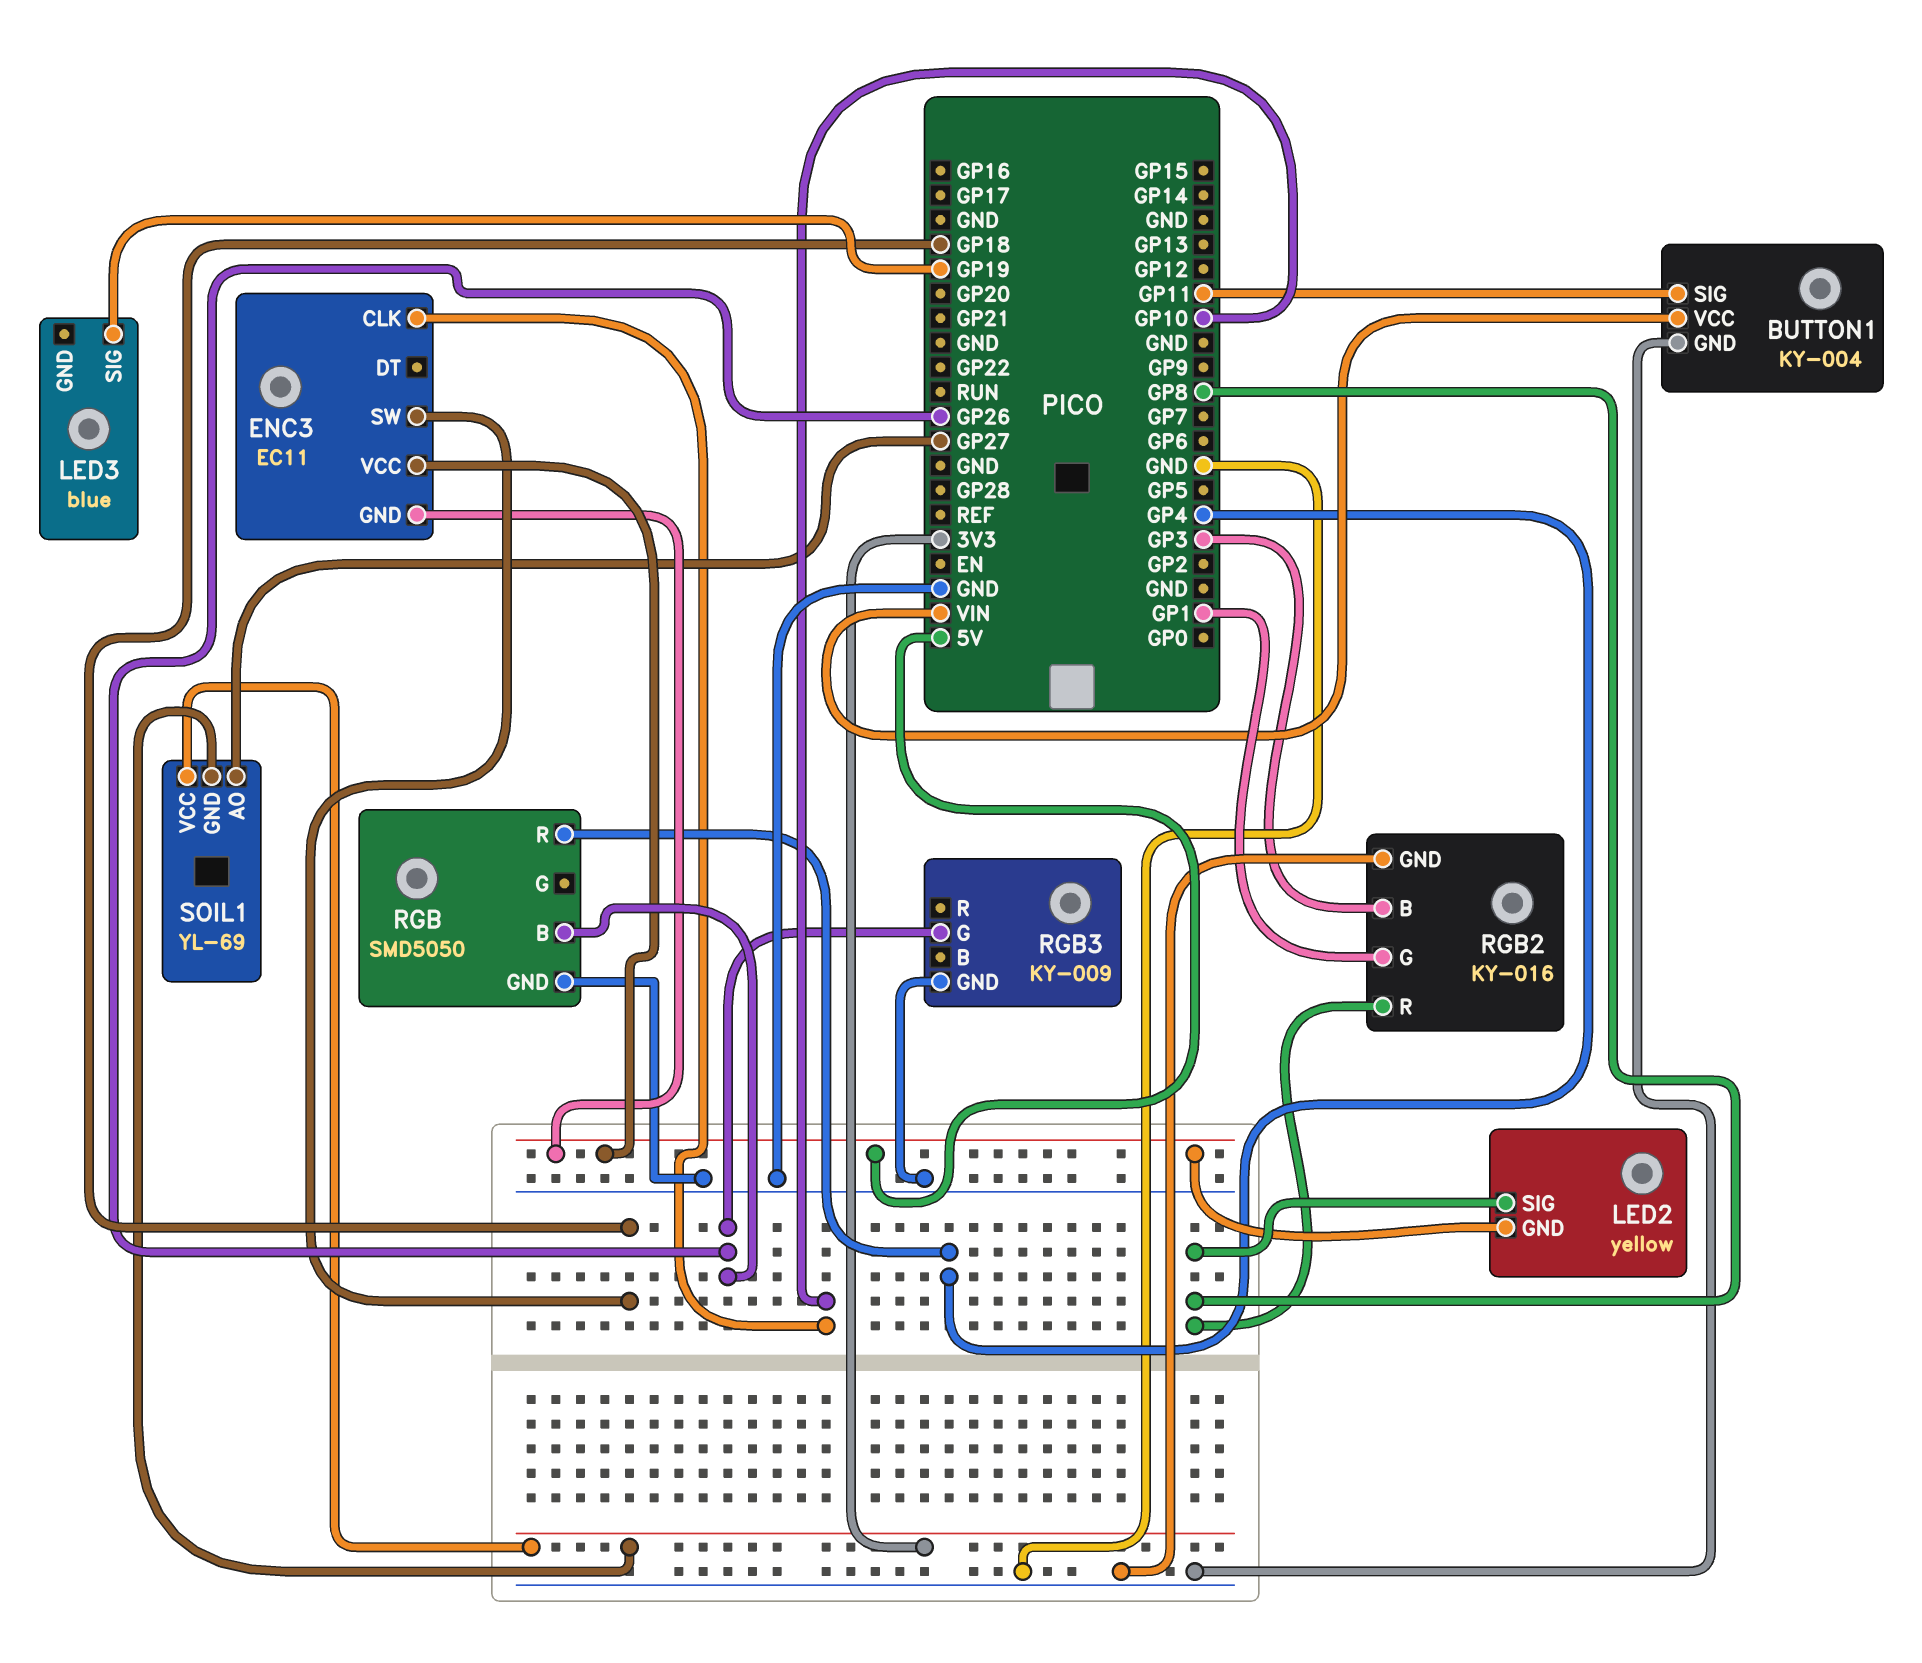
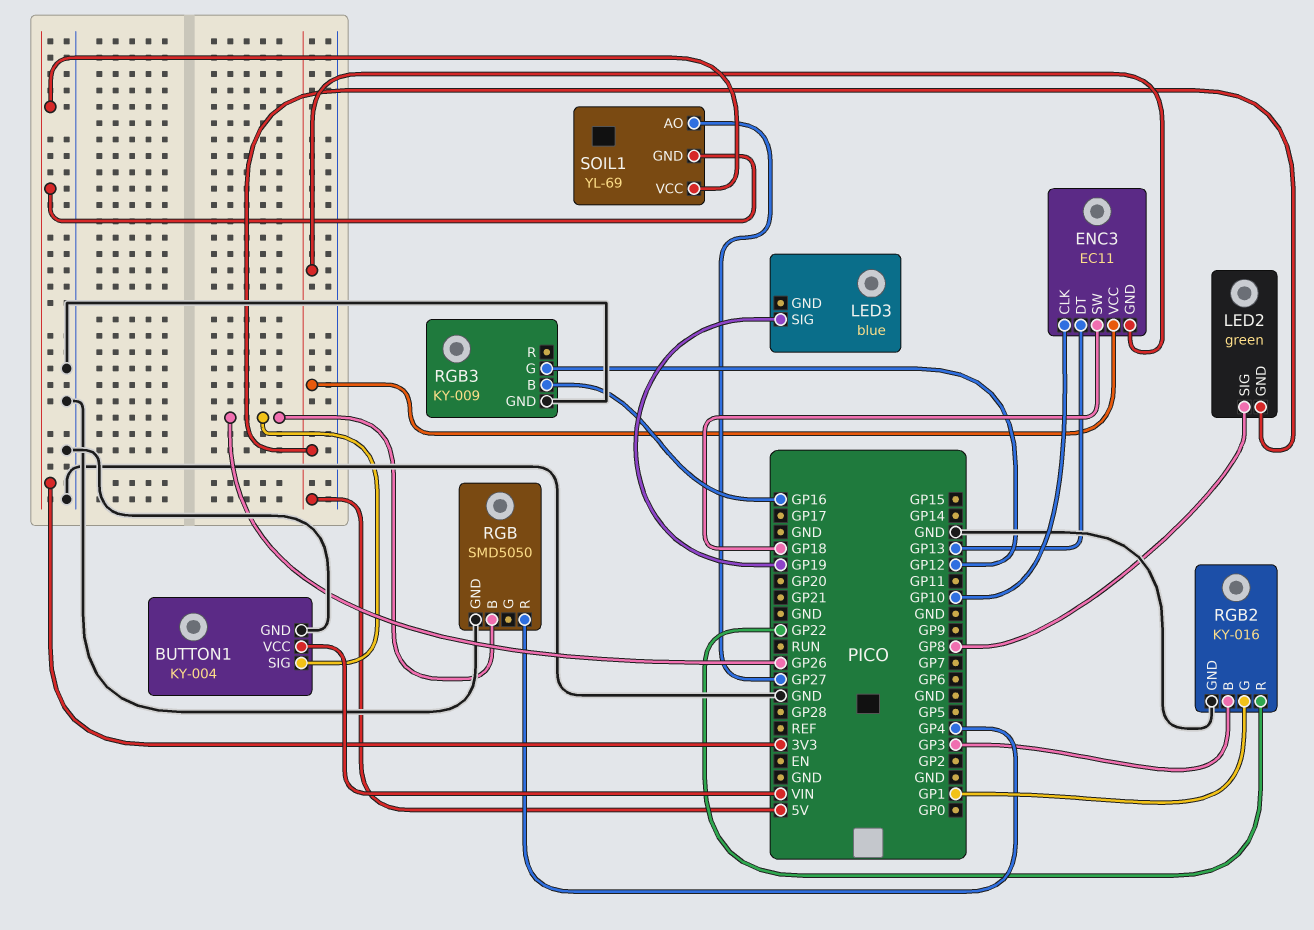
BUTTON1 pin SIG: GP11 -> GP26
ENC3 pin DT: none -> GP13
LED2: yellow -> green
RGB2 pin R: GP8 -> GP22
RGB3 pin B: none -> GP16
RGB3 pin G: GP26 -> GP12

